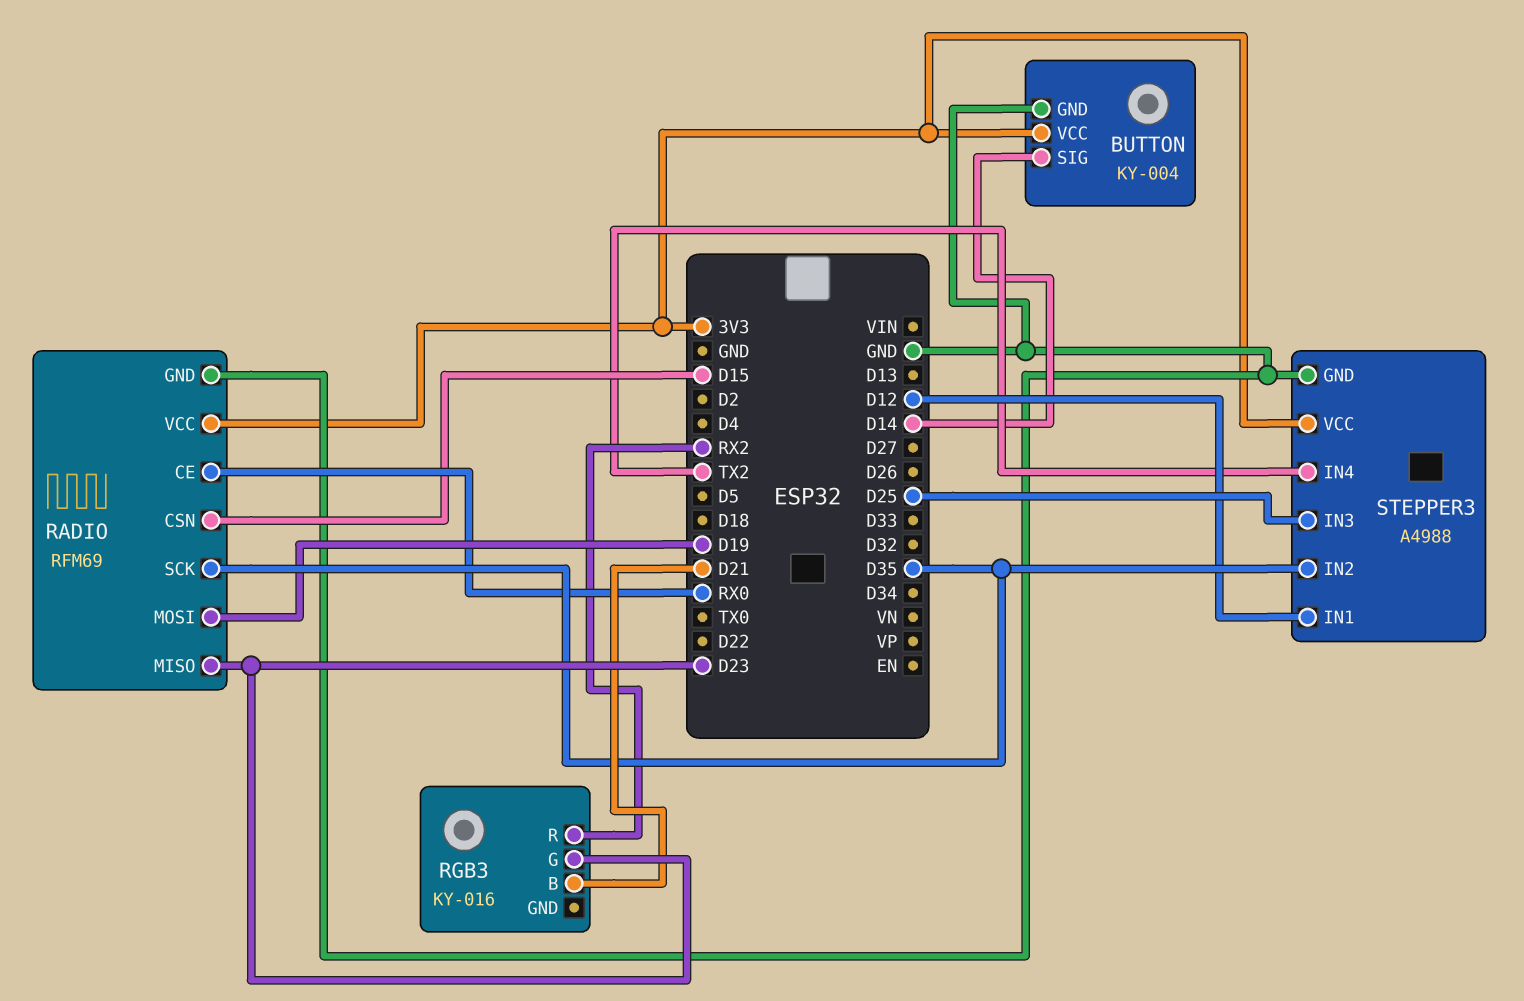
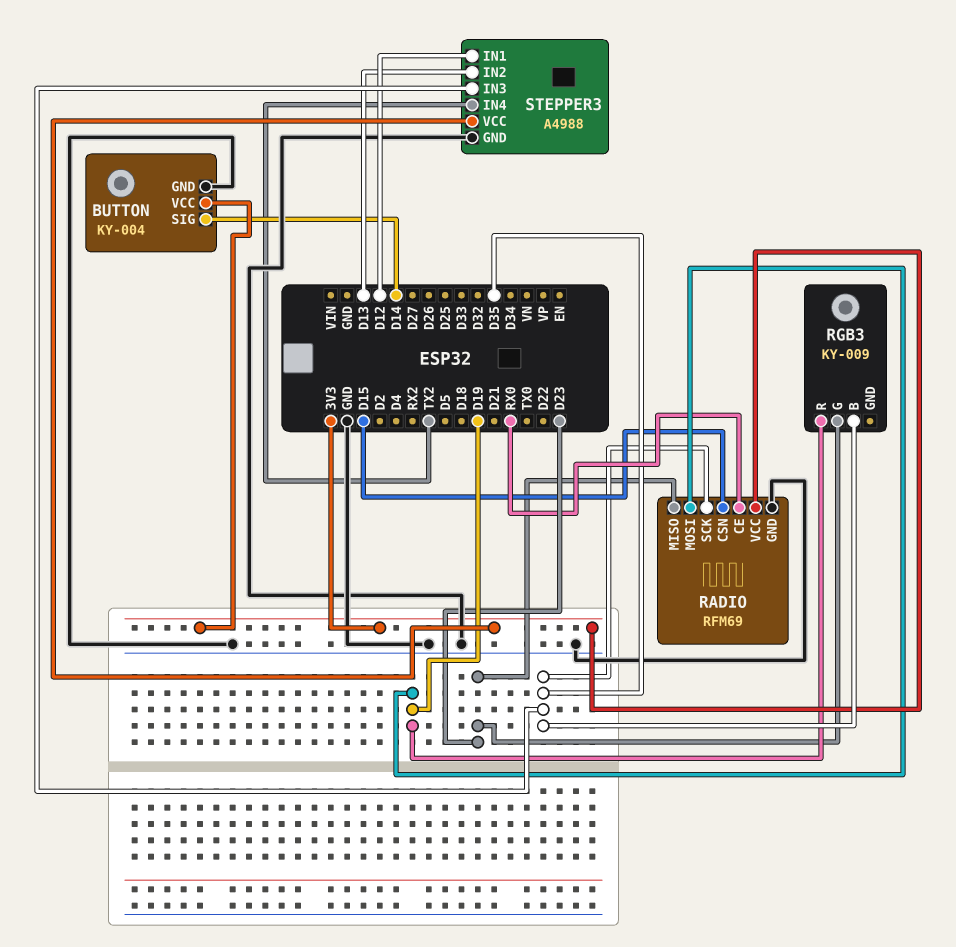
RGB3: KY-016 -> KY-009
RGB3 pin B: D21 -> D35
RGB3 pin R: RX2 -> D19
STEPPER3 pin IN2: D35 -> D13
STEPPER3 pin IN3: D25 -> D35

